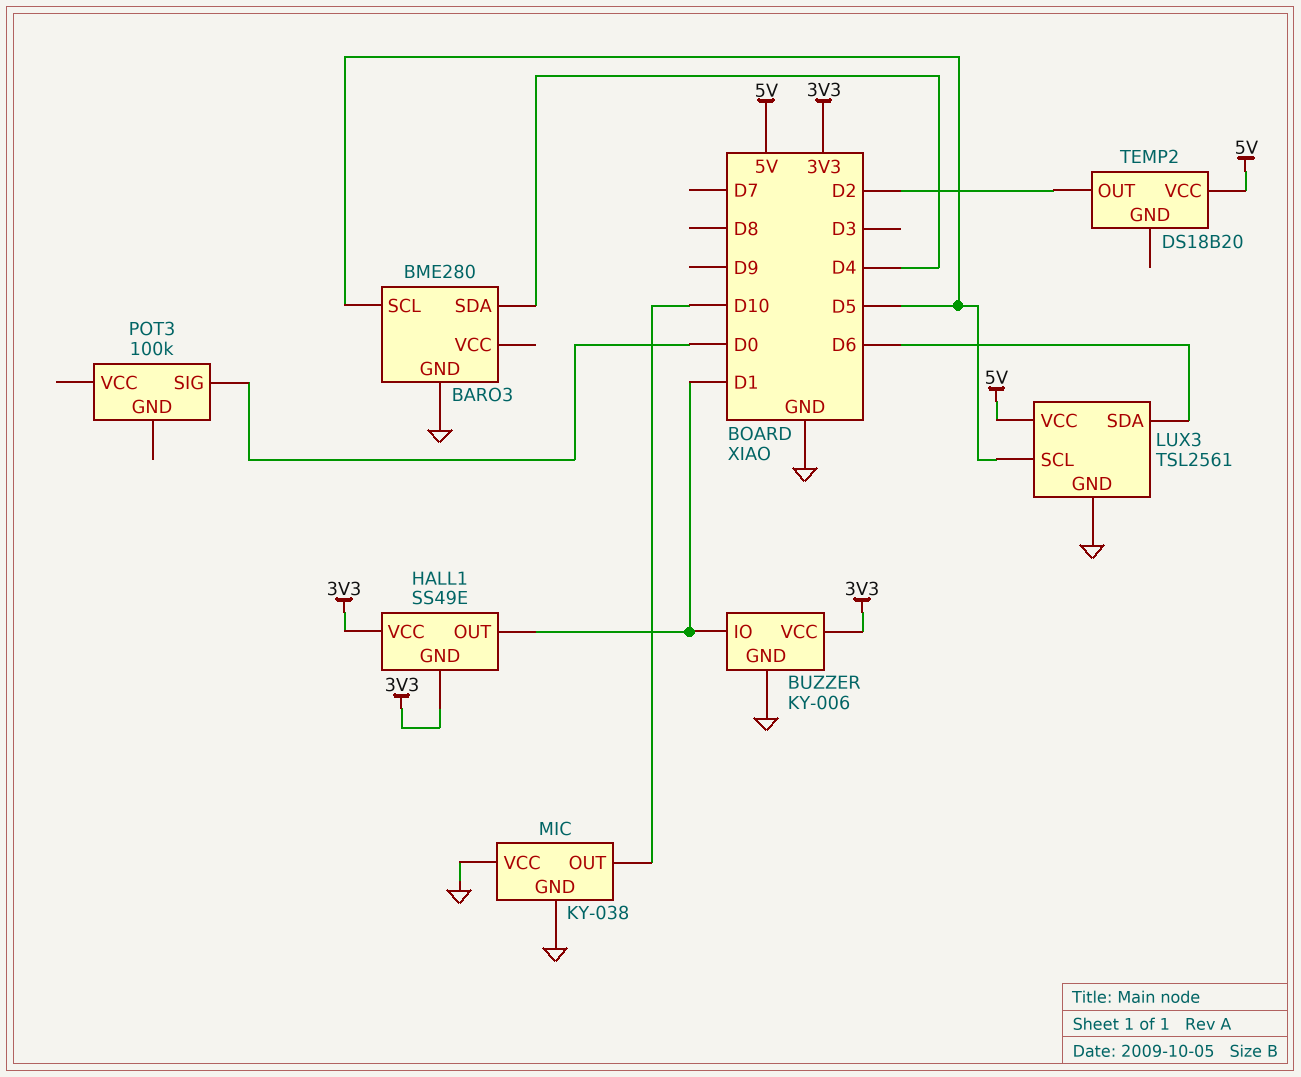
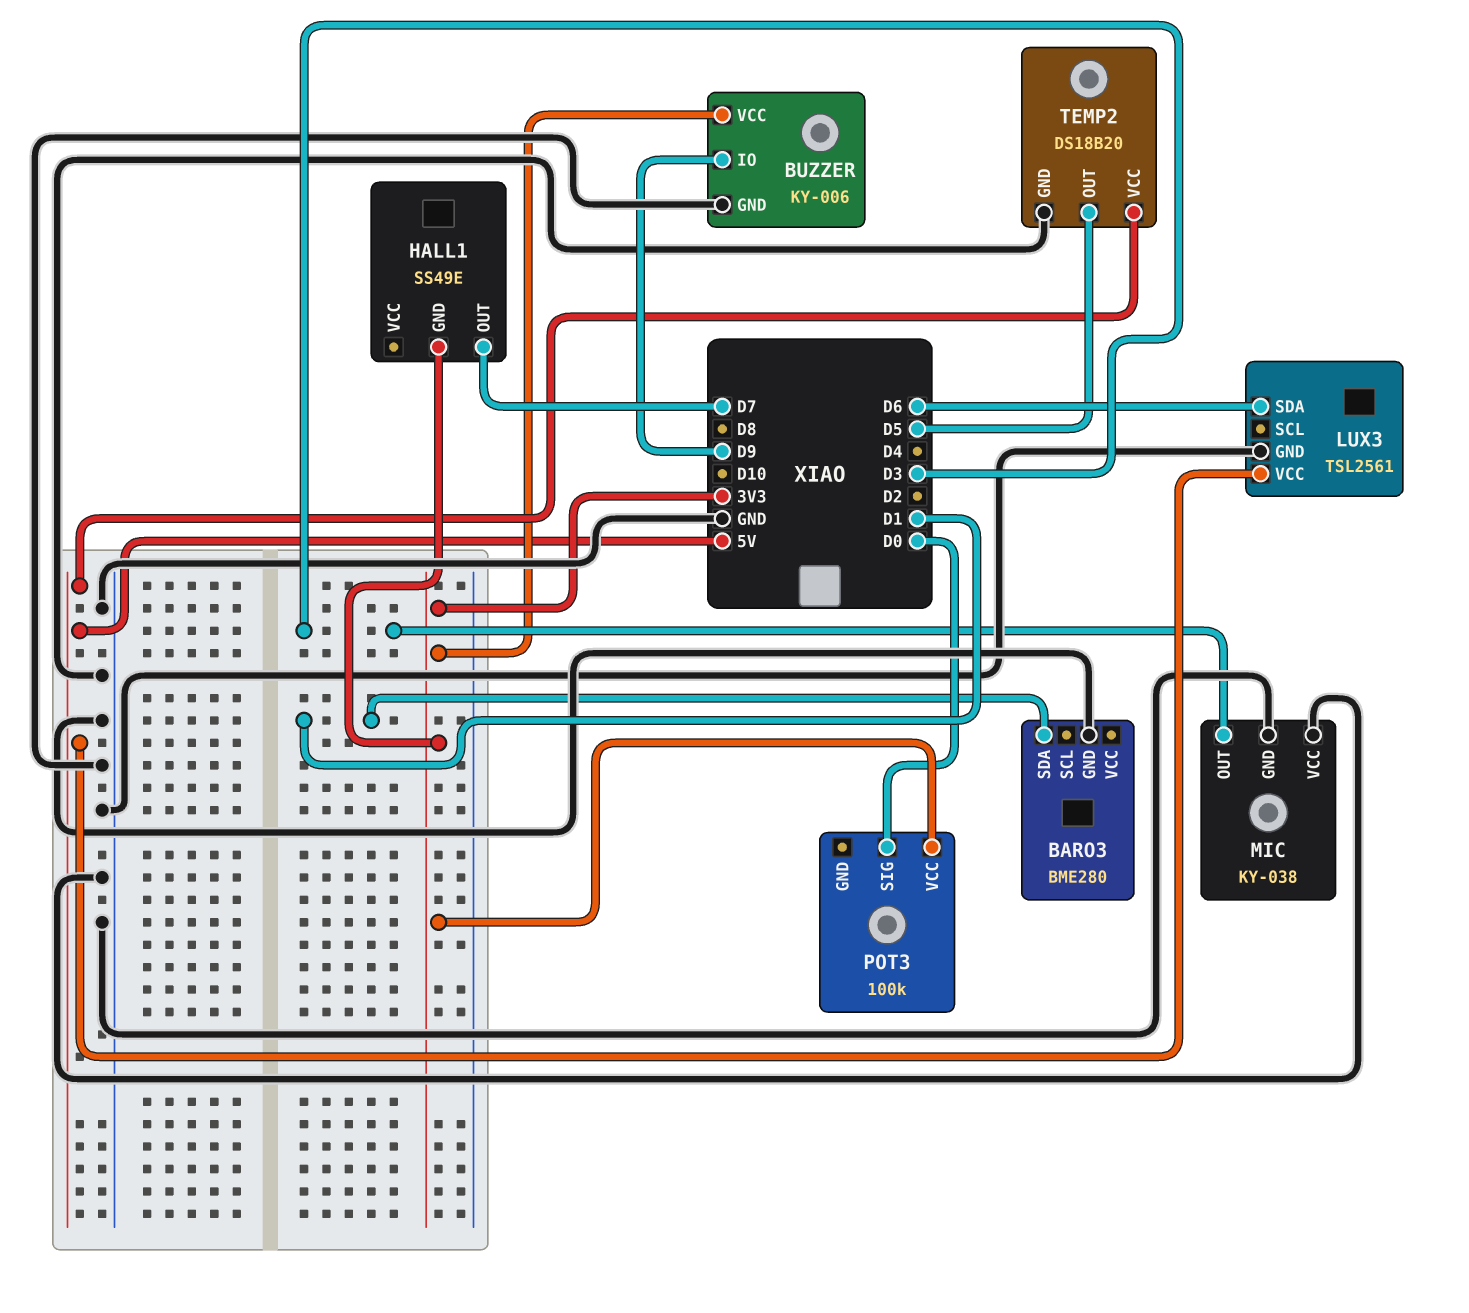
BARO3 pin SCL: D5 -> none
BARO3 pin SDA: D4 -> D1
BUZZER pin IO: D1 -> D9
HALL1 pin OUT: D1 -> D7
HALL1 pin VCC: 3V3 -> none
LUX3 pin SCL: D5 -> none
MIC pin OUT: D10 -> D3
POT3 pin VCC: none -> 3V3
TEMP2 pin GND: none -> GND
TEMP2 pin OUT: D2 -> D5

